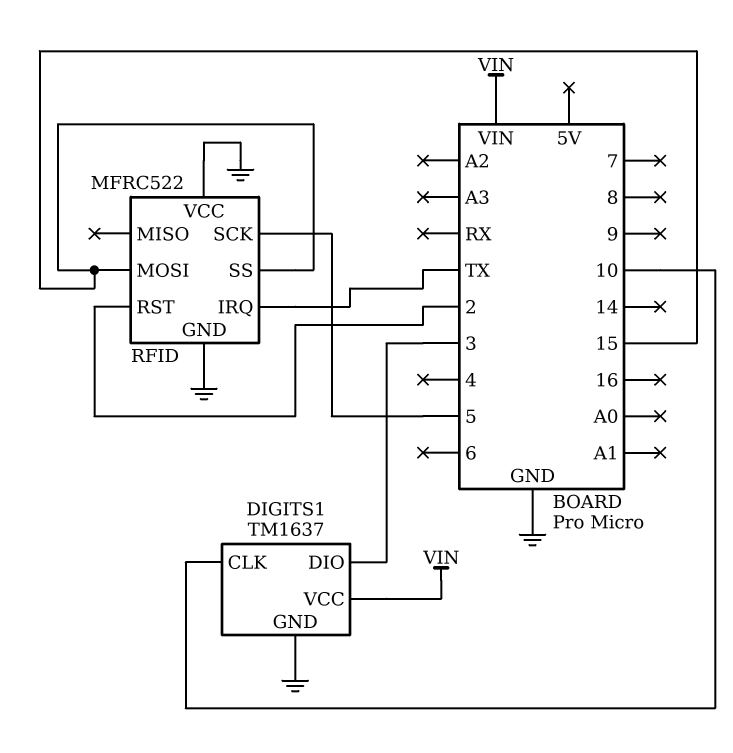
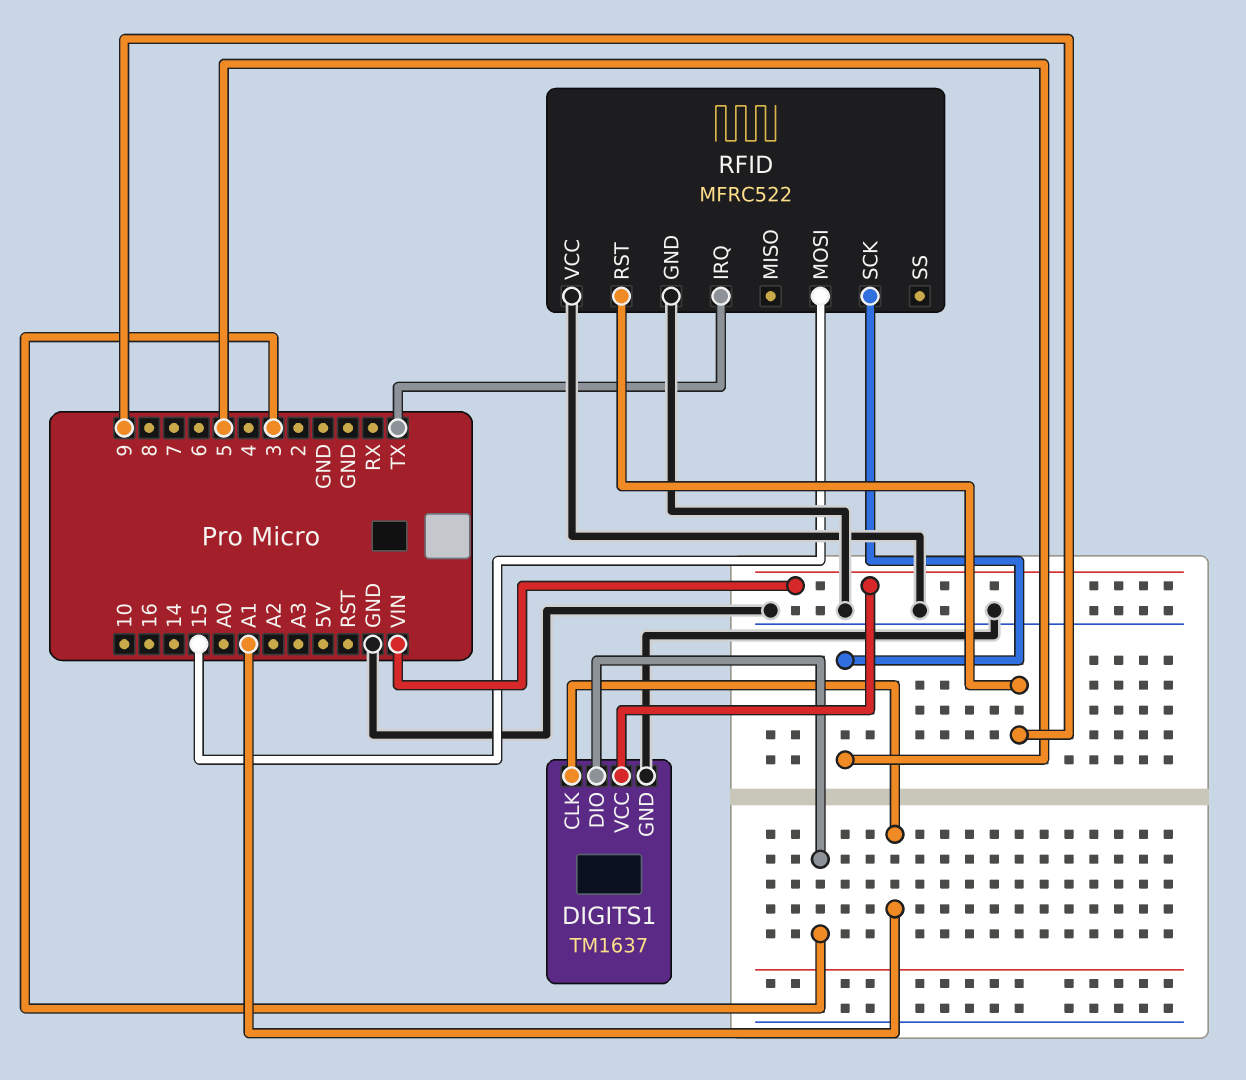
DIGITS1 pin CLK: 10 -> A1
RFID pin RST: 2 -> 9
RFID pin SS: 15 -> none

